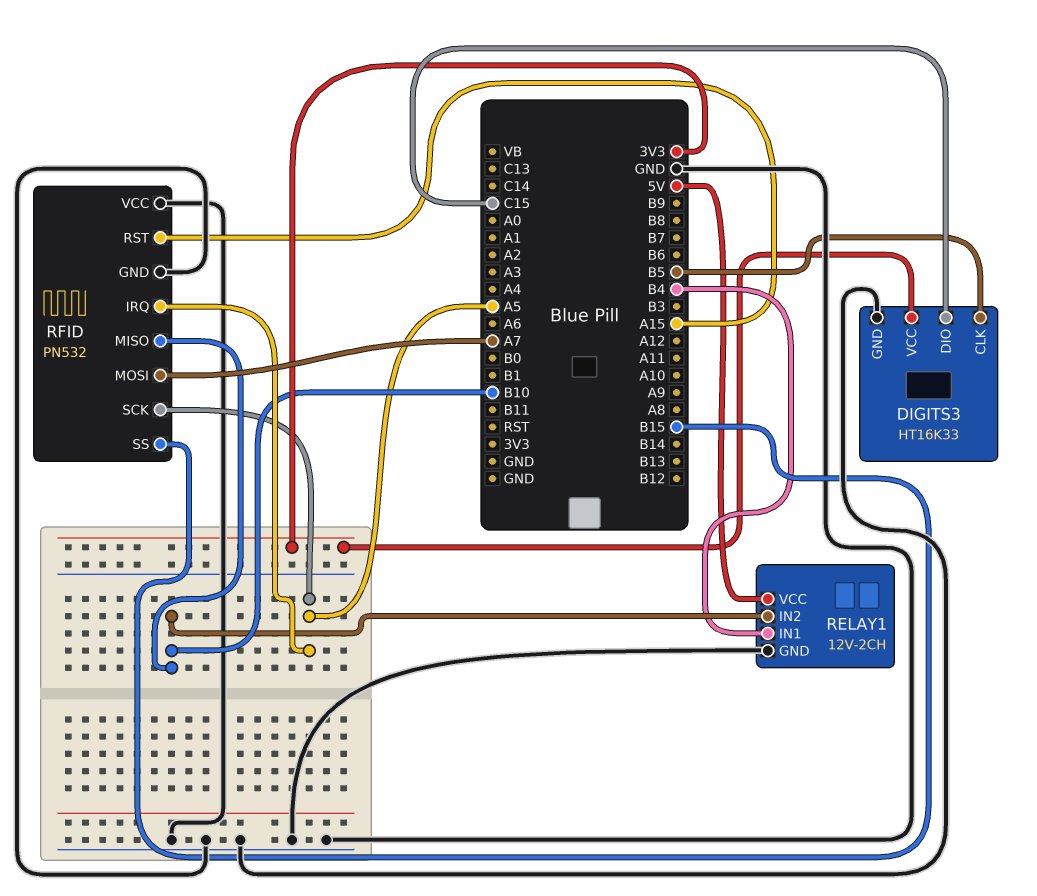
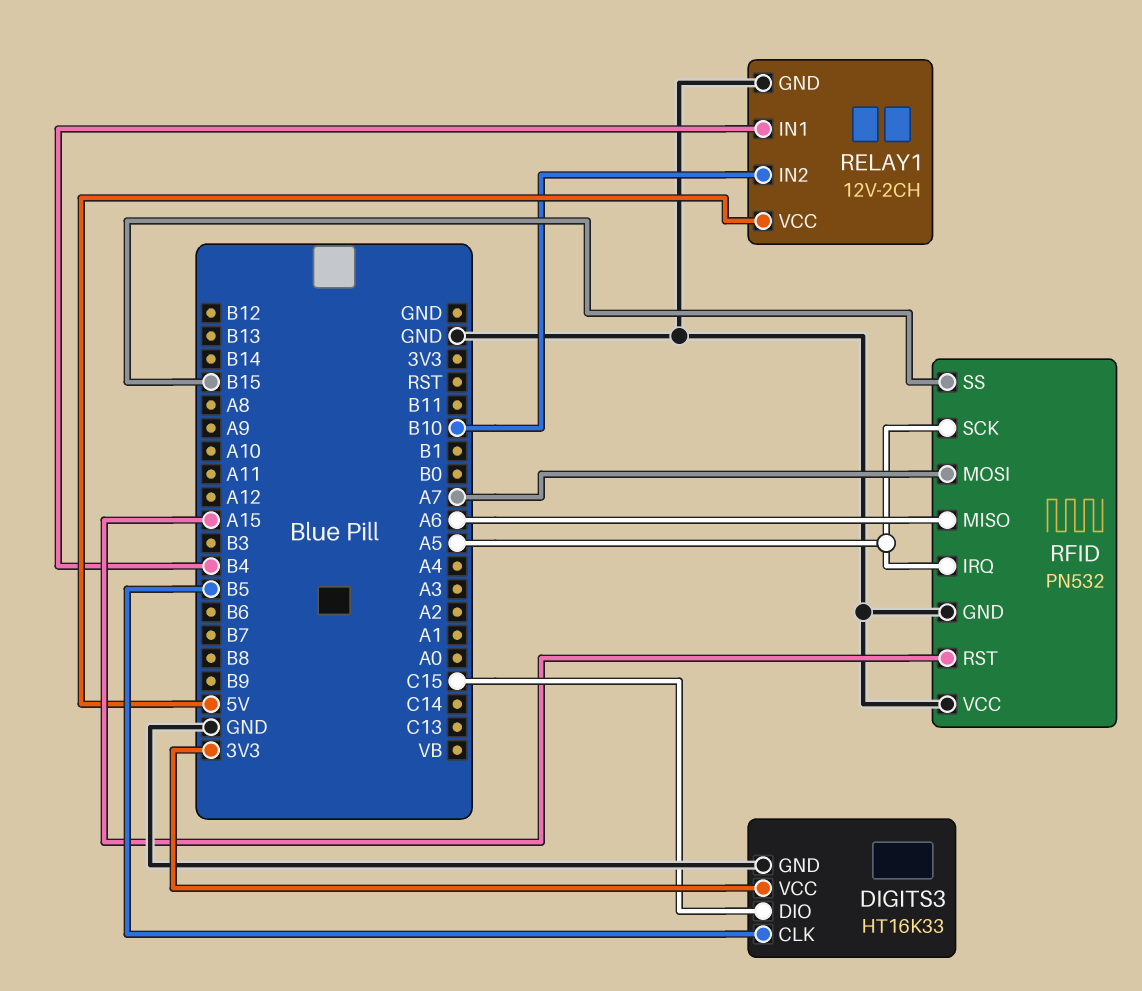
RFID pin MISO: B10 -> A6

